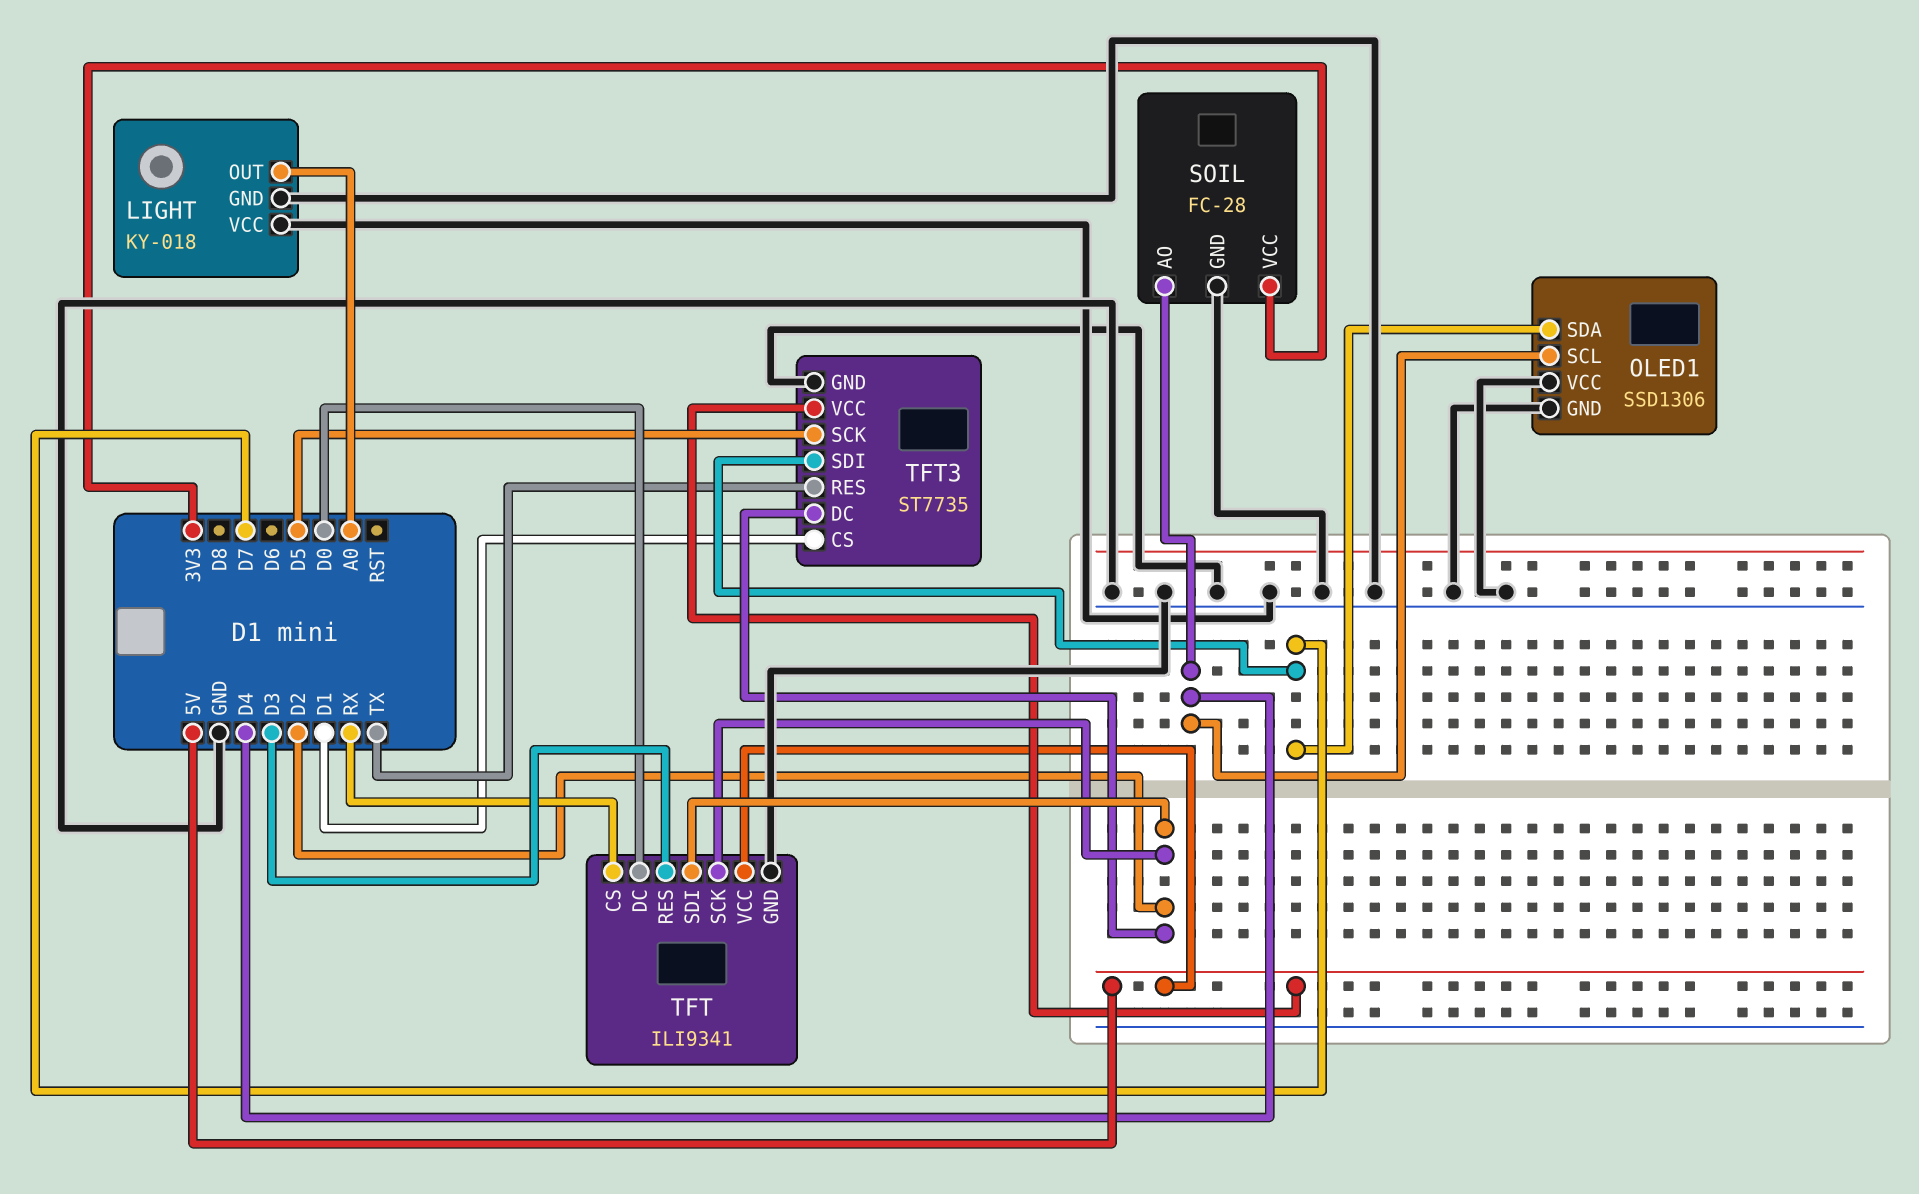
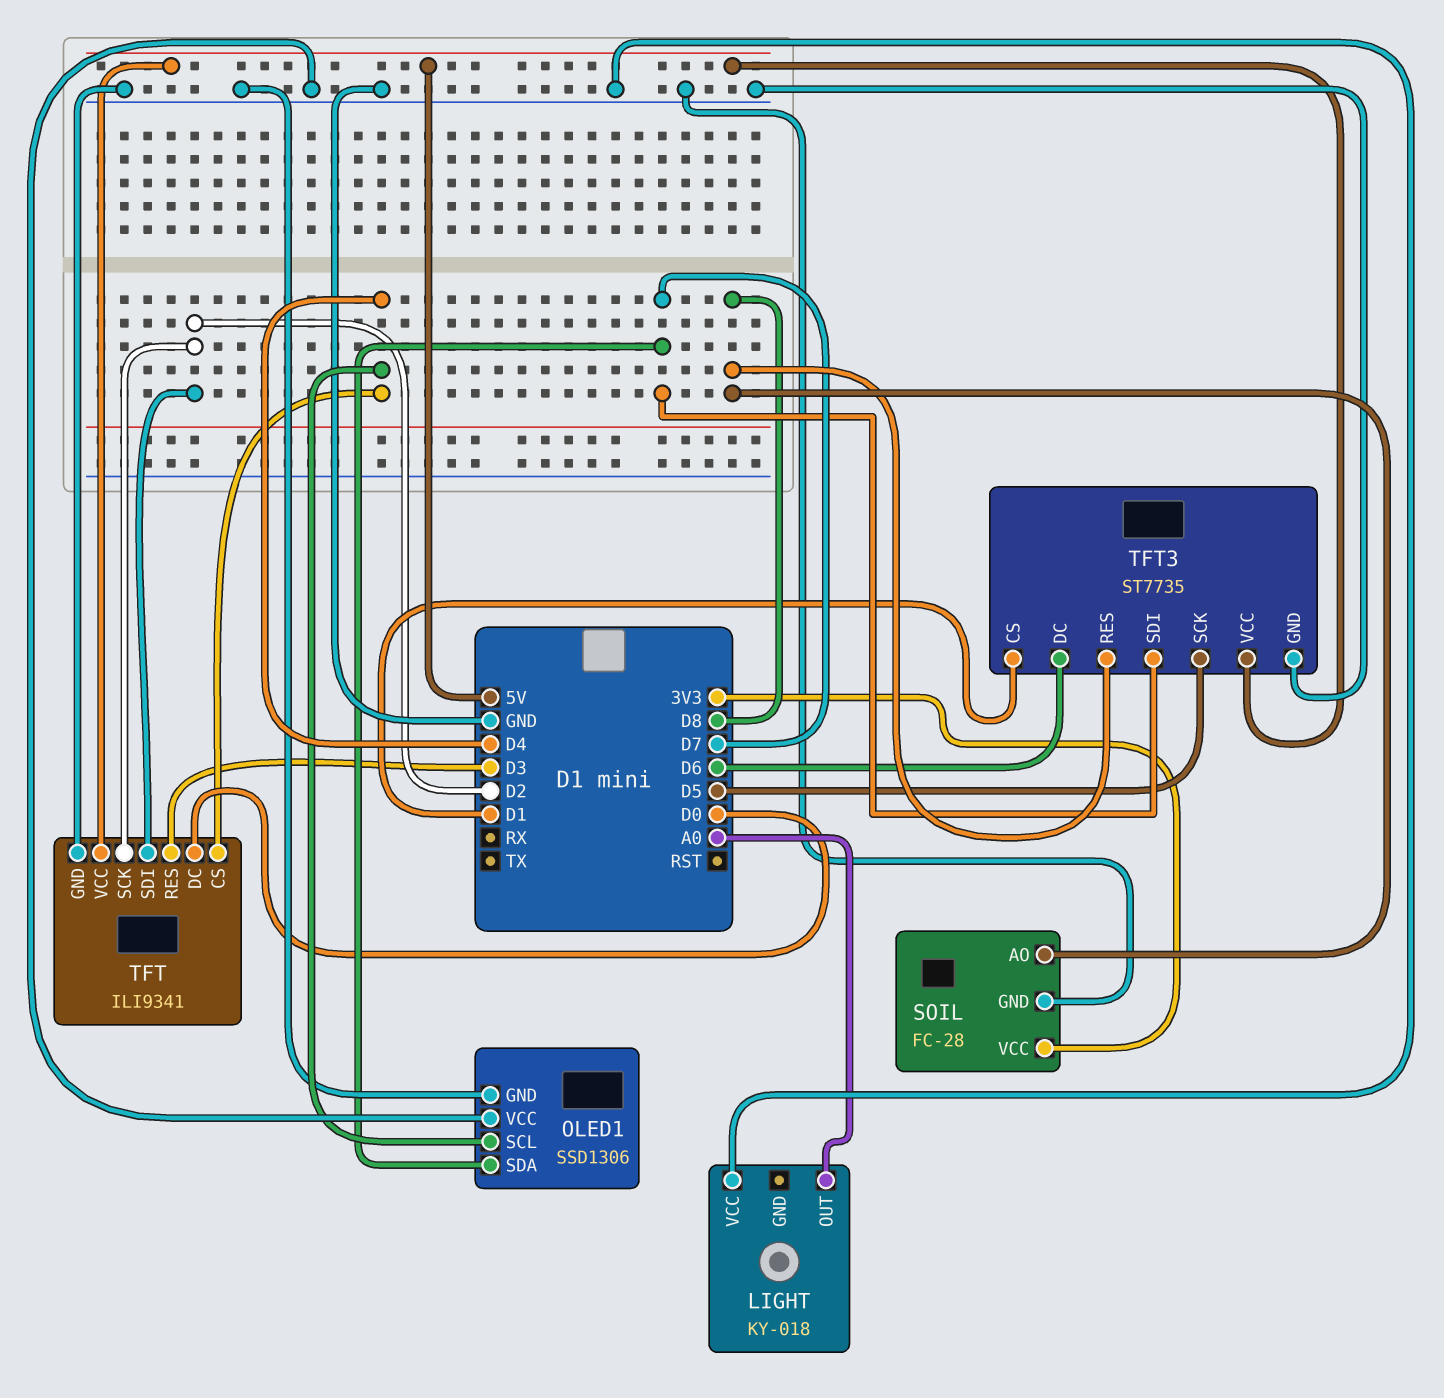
LIGHT pin GND: GND -> none
SOIL pin AO: D4 -> D8
TFT pin CS: RX -> D4
TFT3 pin DC: D2 -> D6
TFT3 pin RES: TX -> D8

